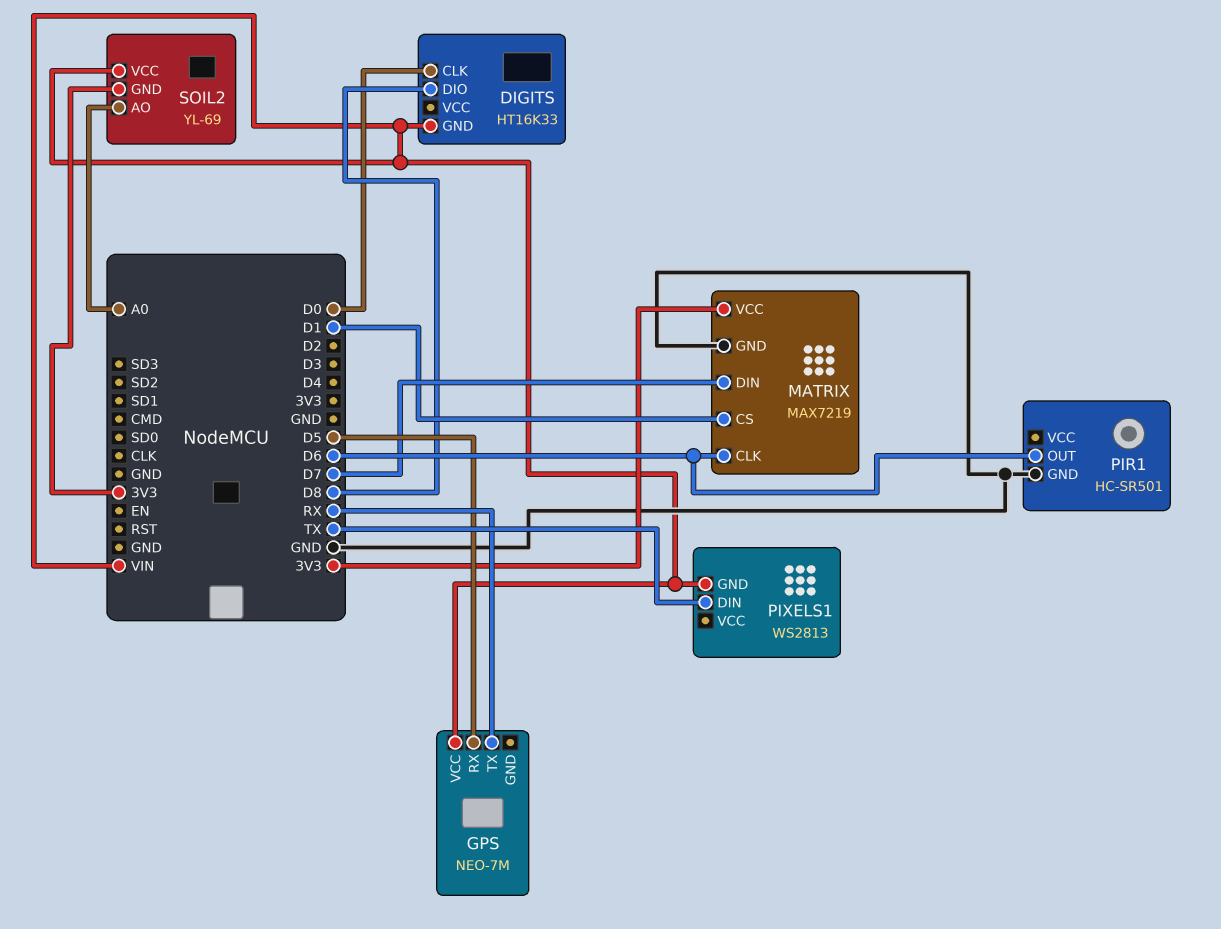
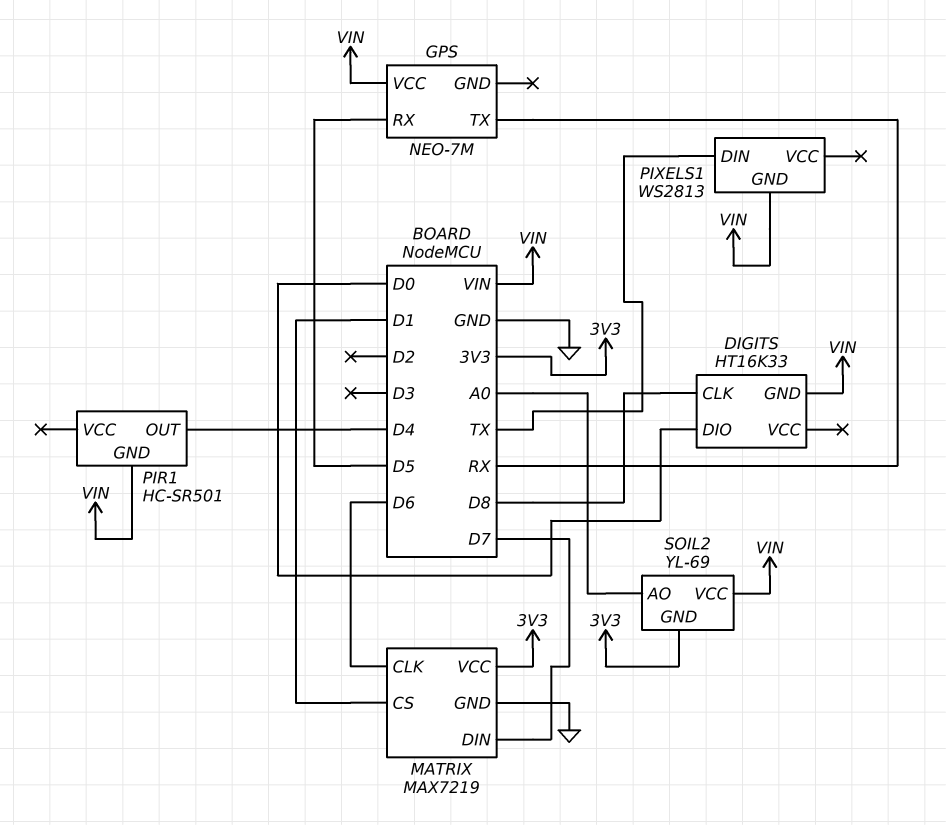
DIGITS pin CLK: D0 -> D8
DIGITS pin DIO: D8 -> D0
PIR1 pin GND: GND -> VIN
PIR1 pin OUT: D6 -> D4

